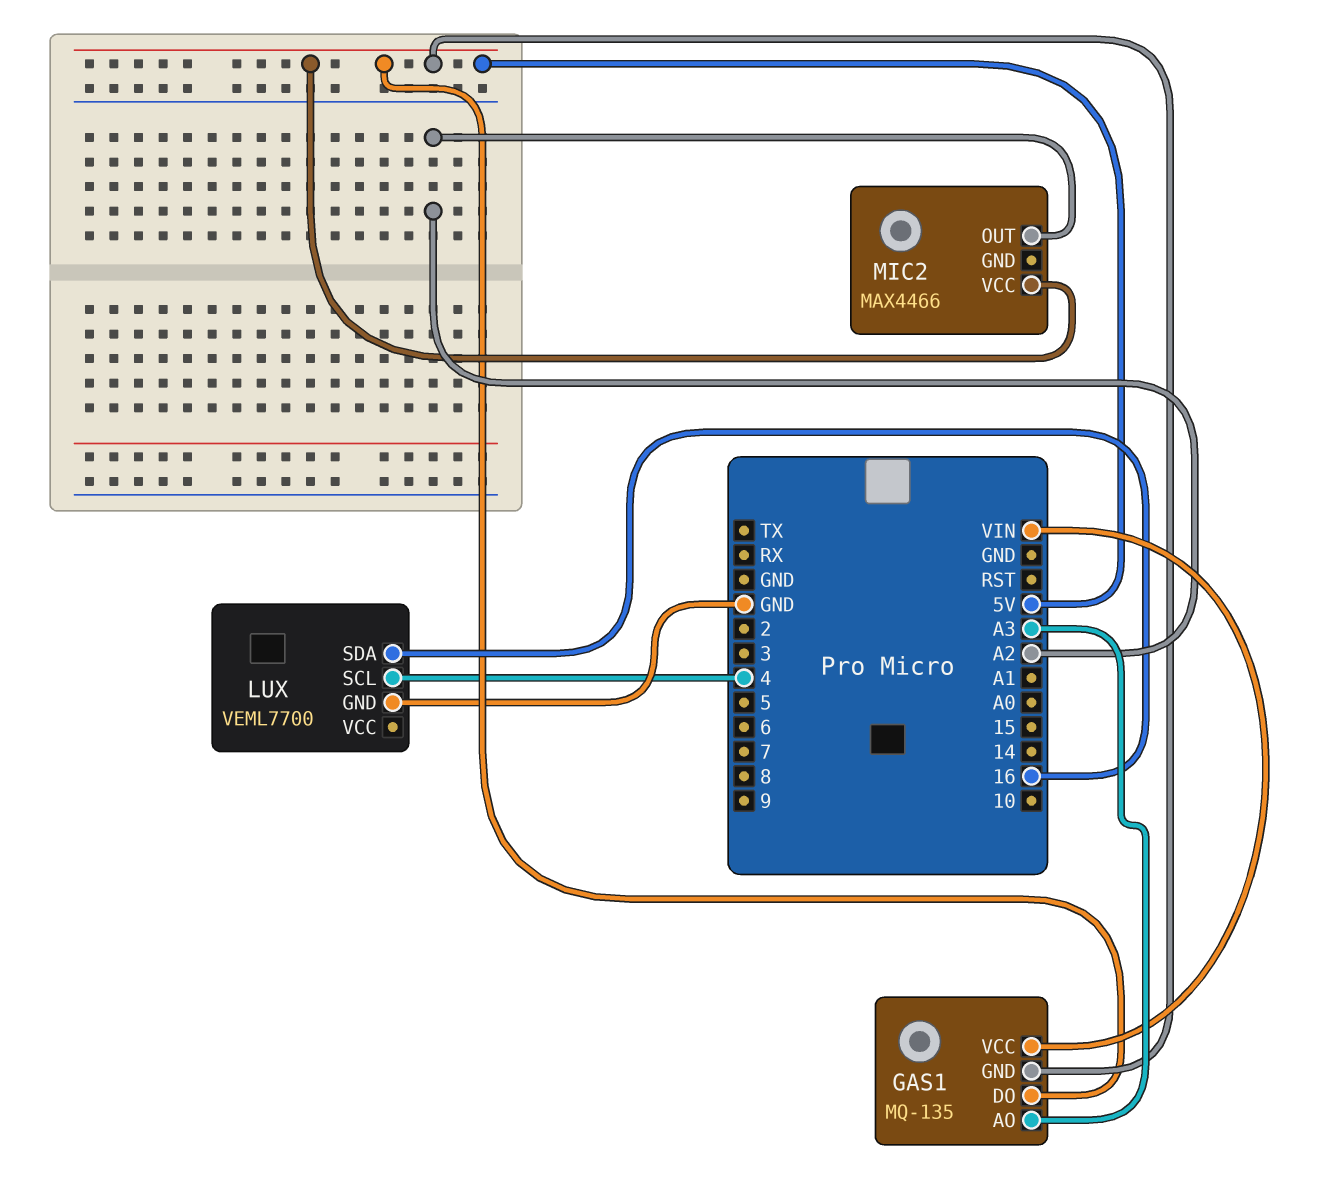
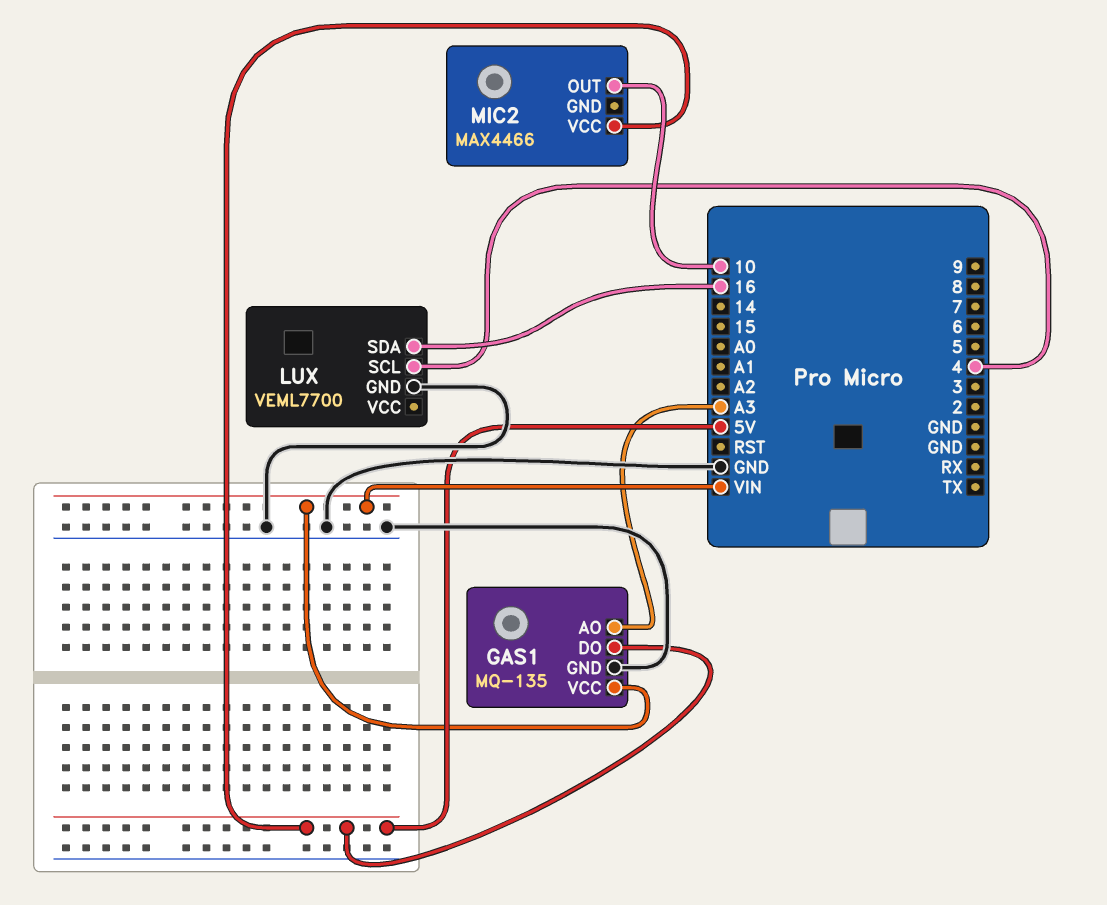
GAS1 pin GND: 5V -> GND
MIC2 pin OUT: A2 -> 10

